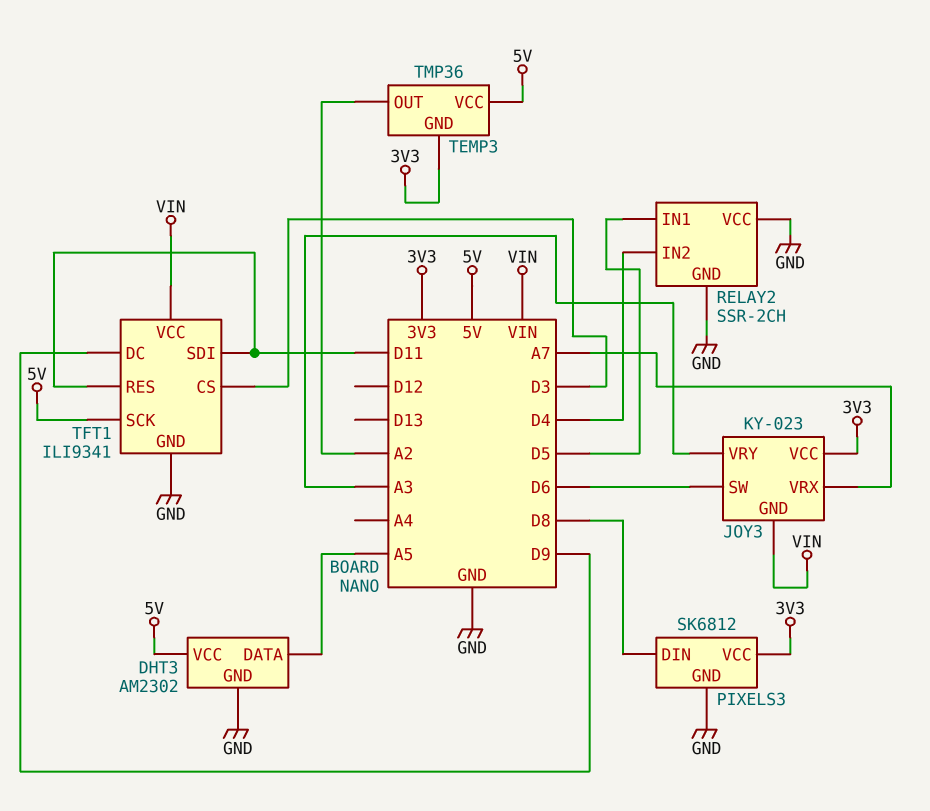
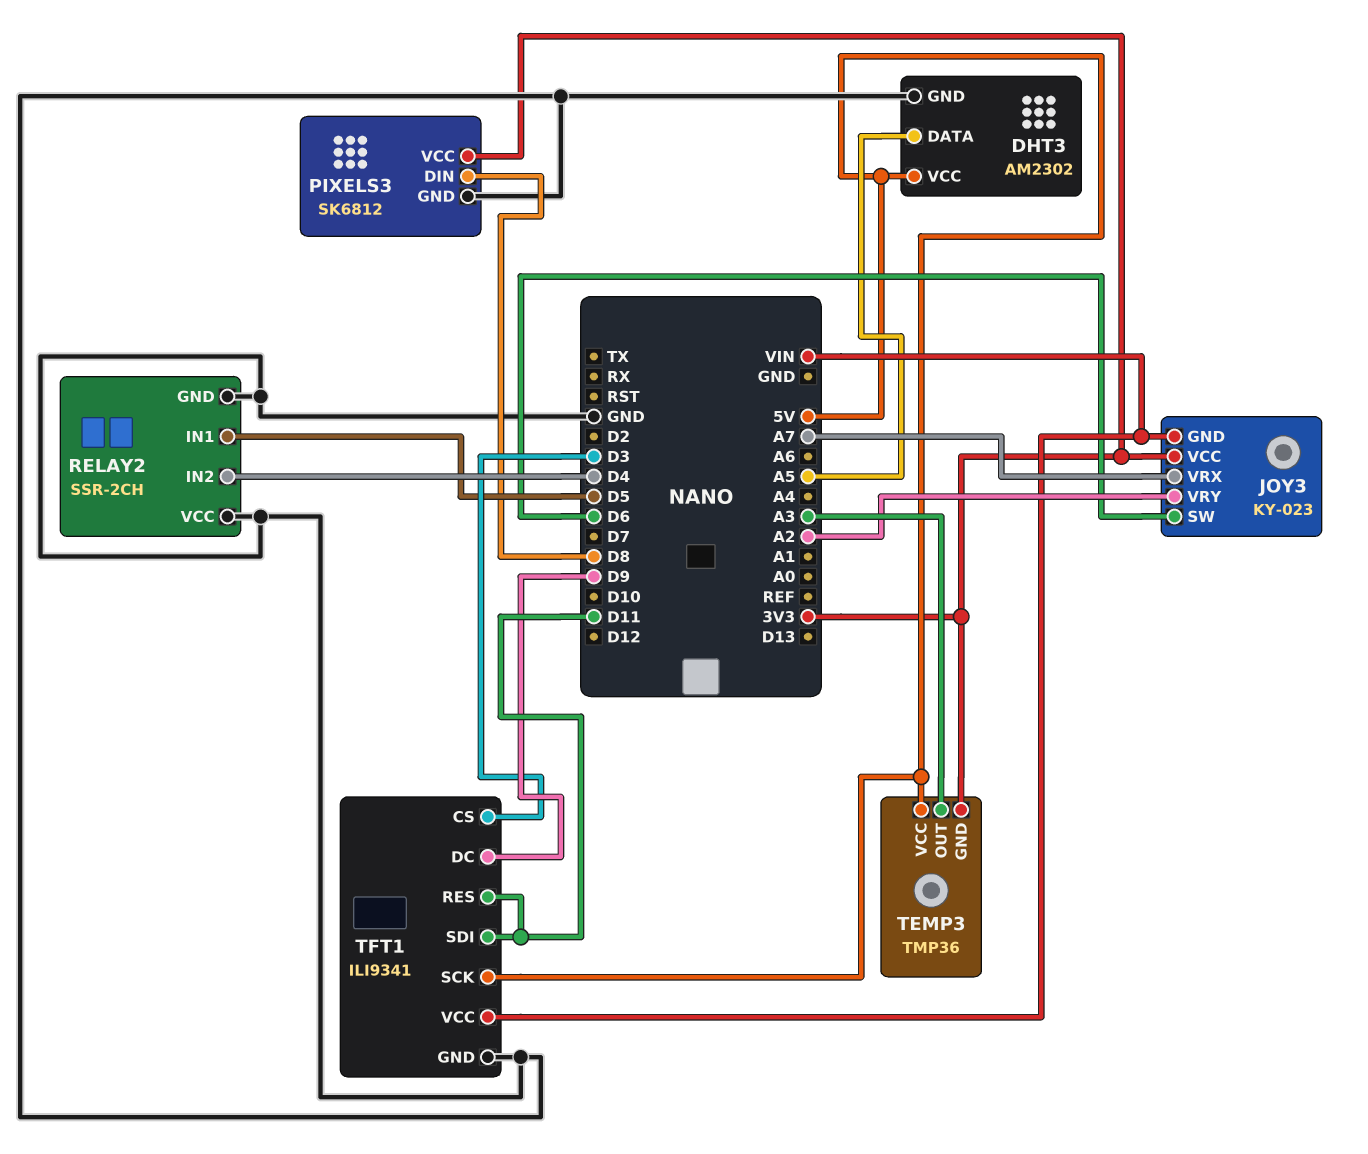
JOY3 pin VRY: A3 -> A2
TEMP3 pin OUT: A2 -> A3

